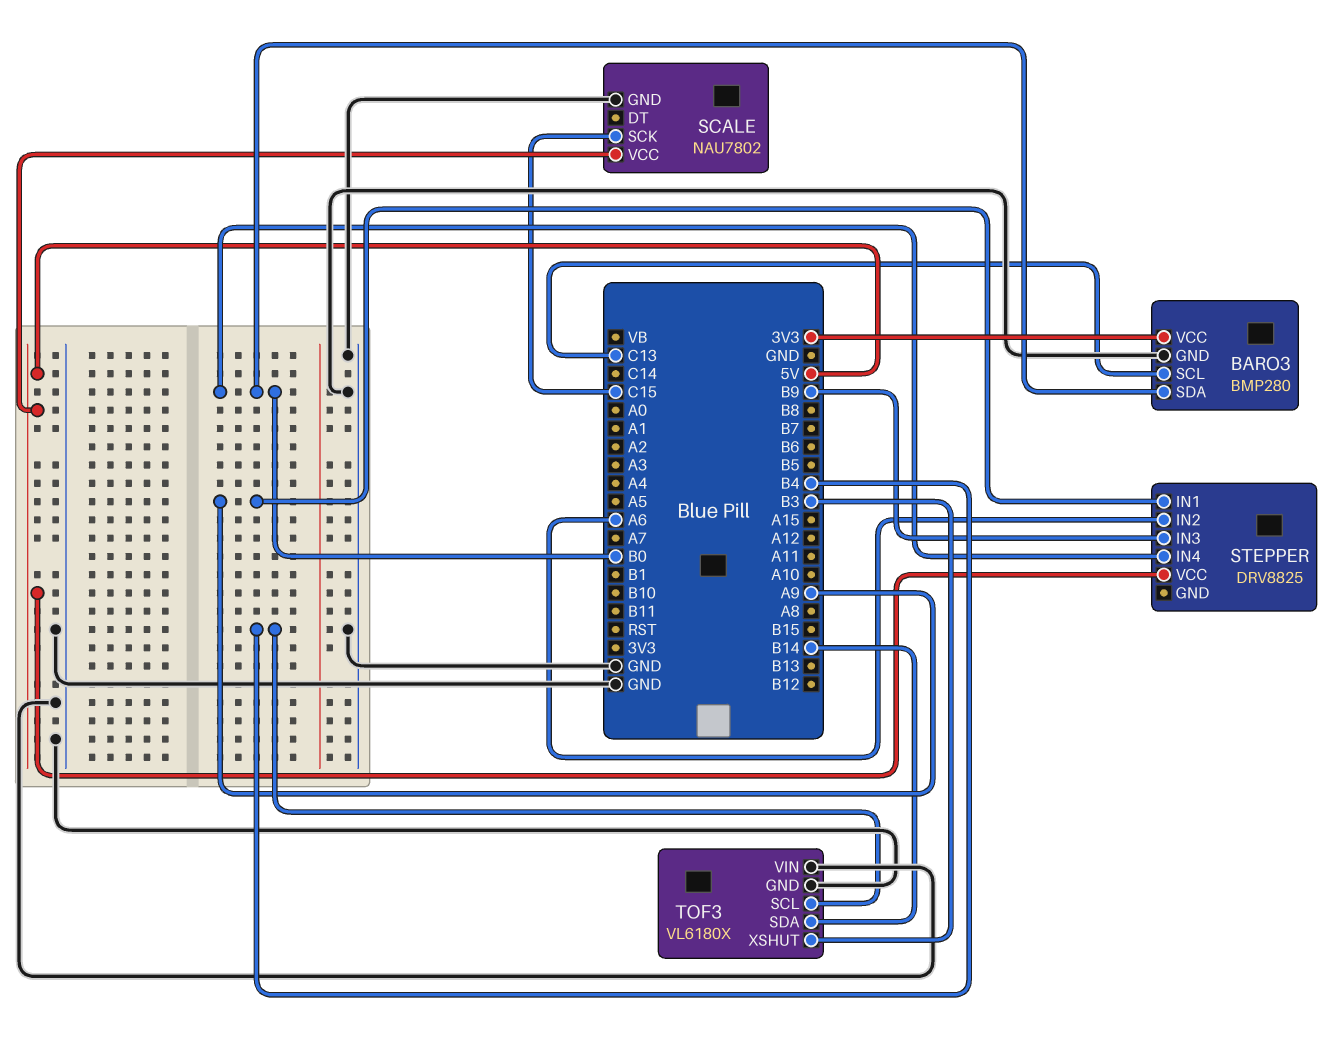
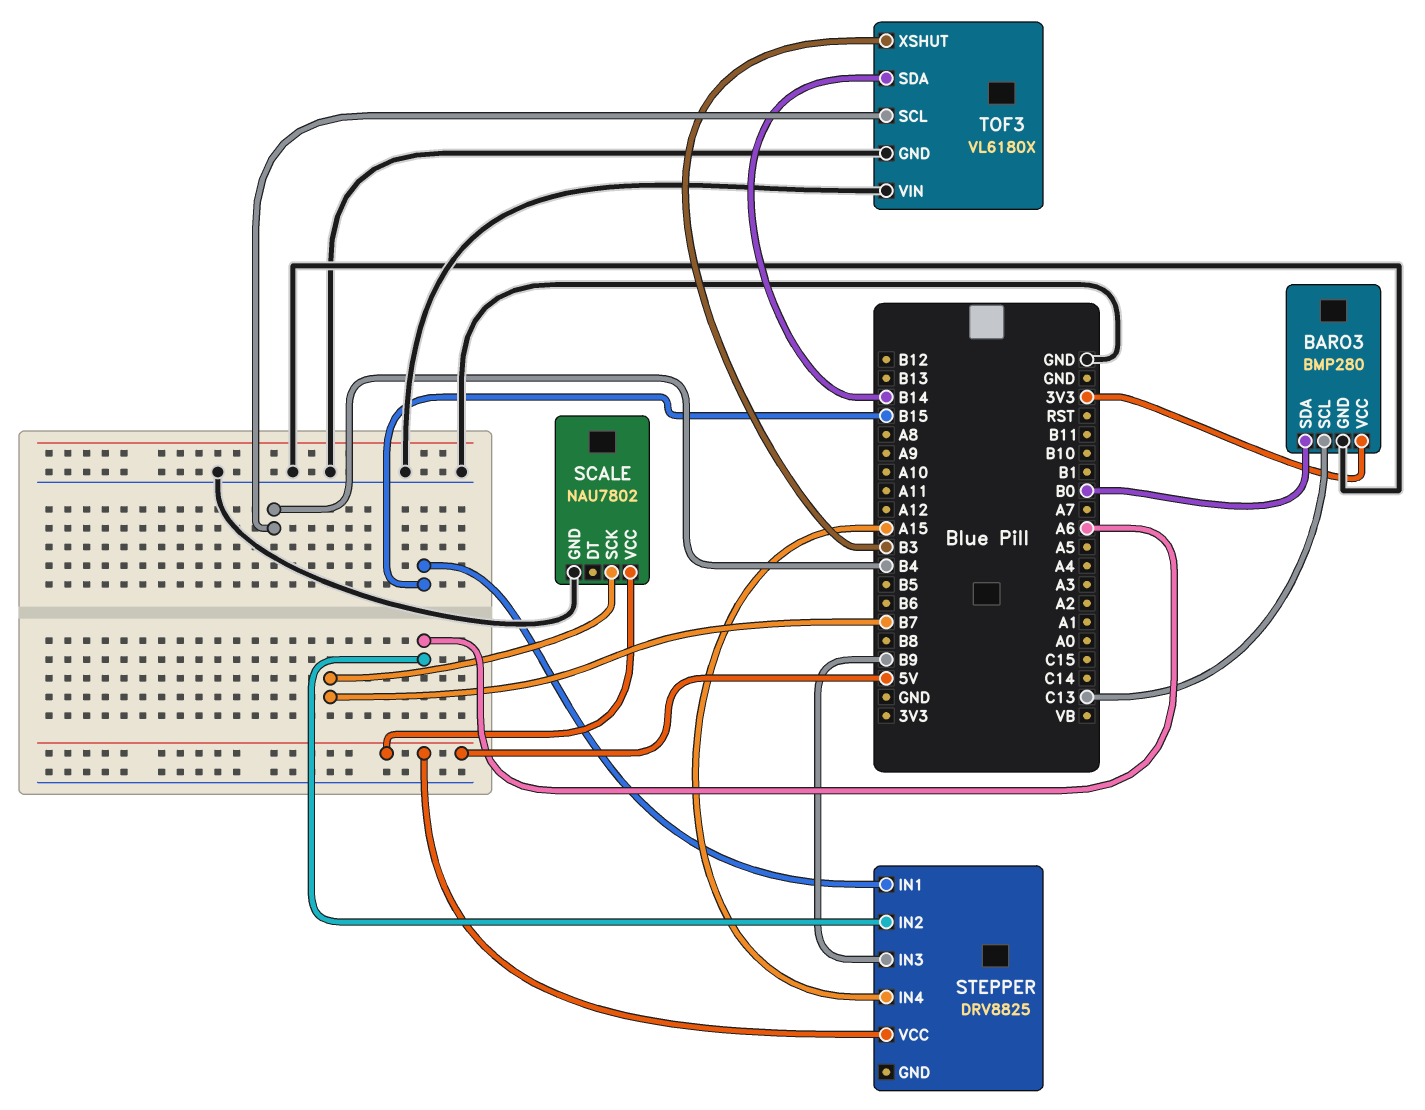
SCALE pin SCK: C15 -> B7
STEPPER pin IN1: A9 -> B15
STEPPER pin IN4: B0 -> A15

